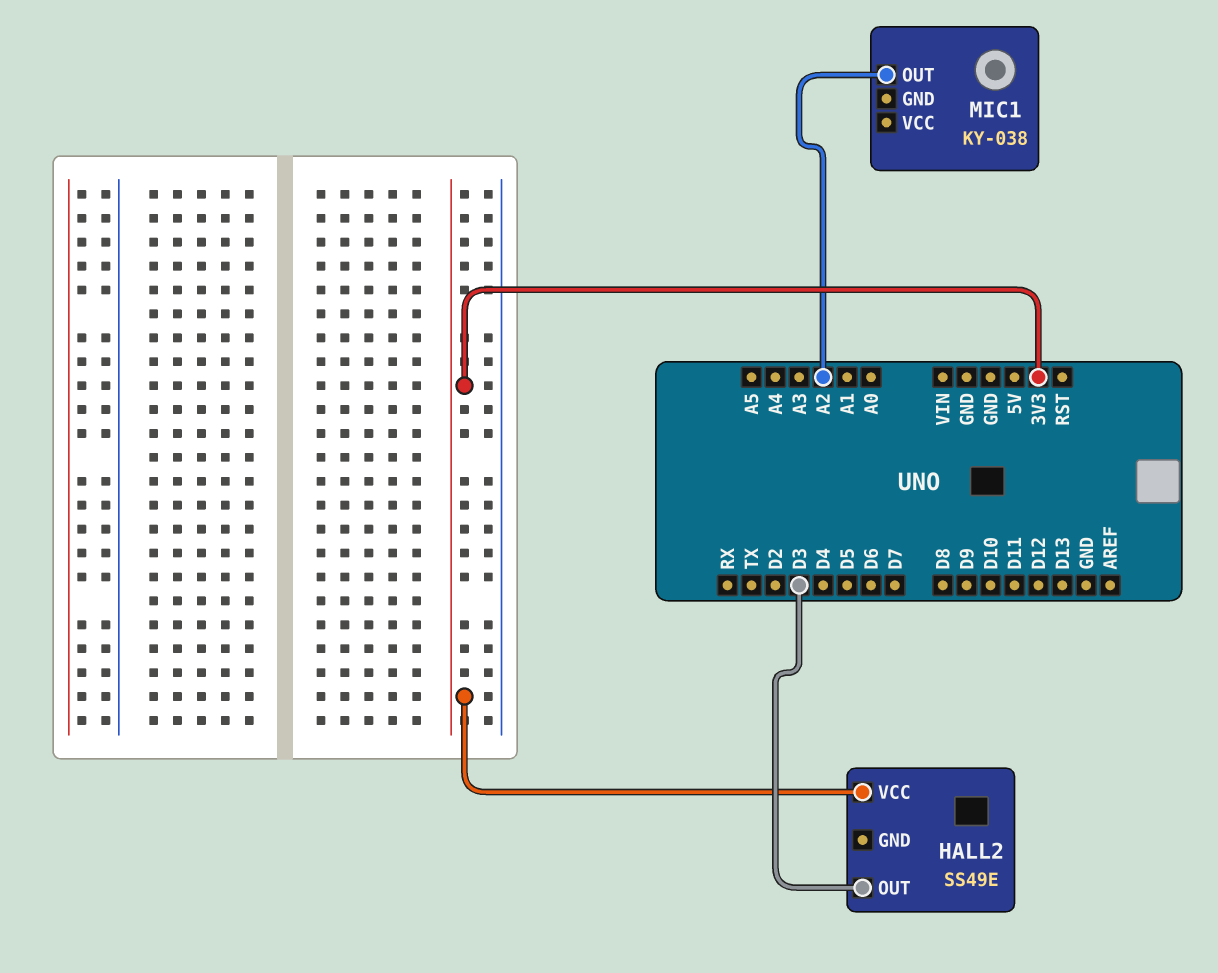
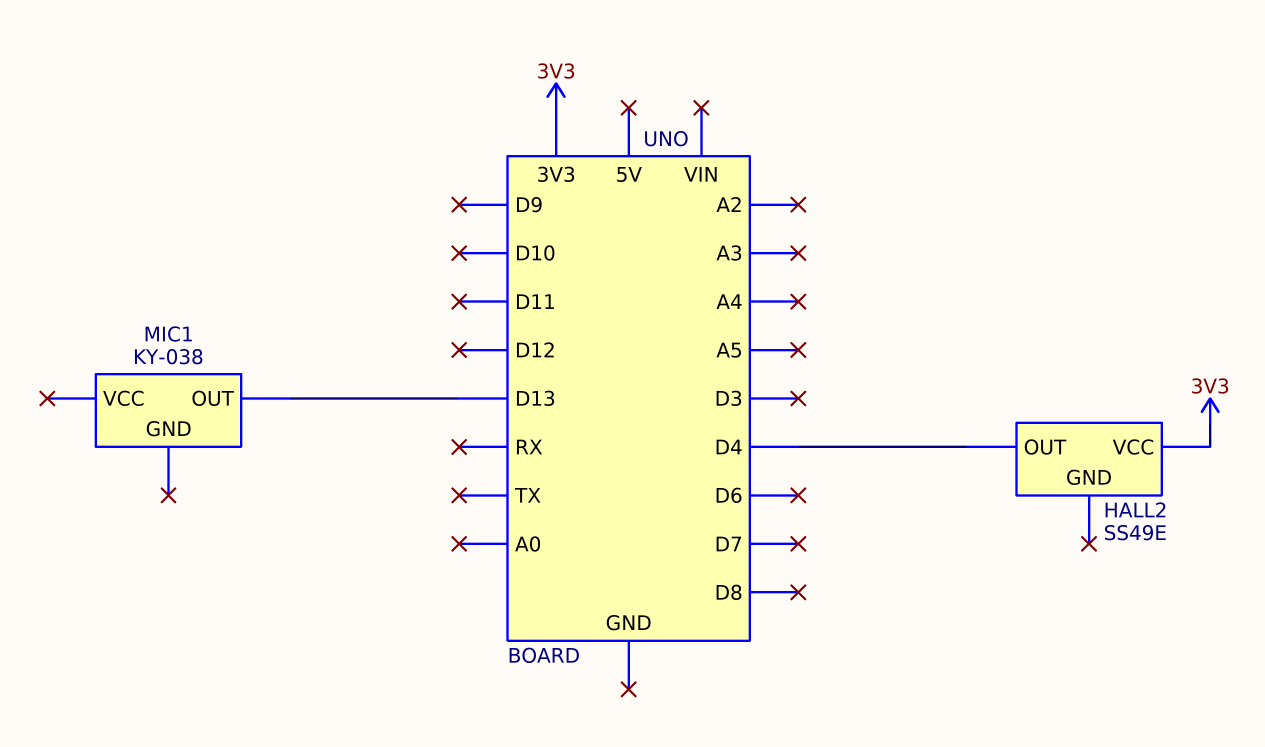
HALL2 pin OUT: D3 -> D4
MIC1 pin OUT: A2 -> D13

